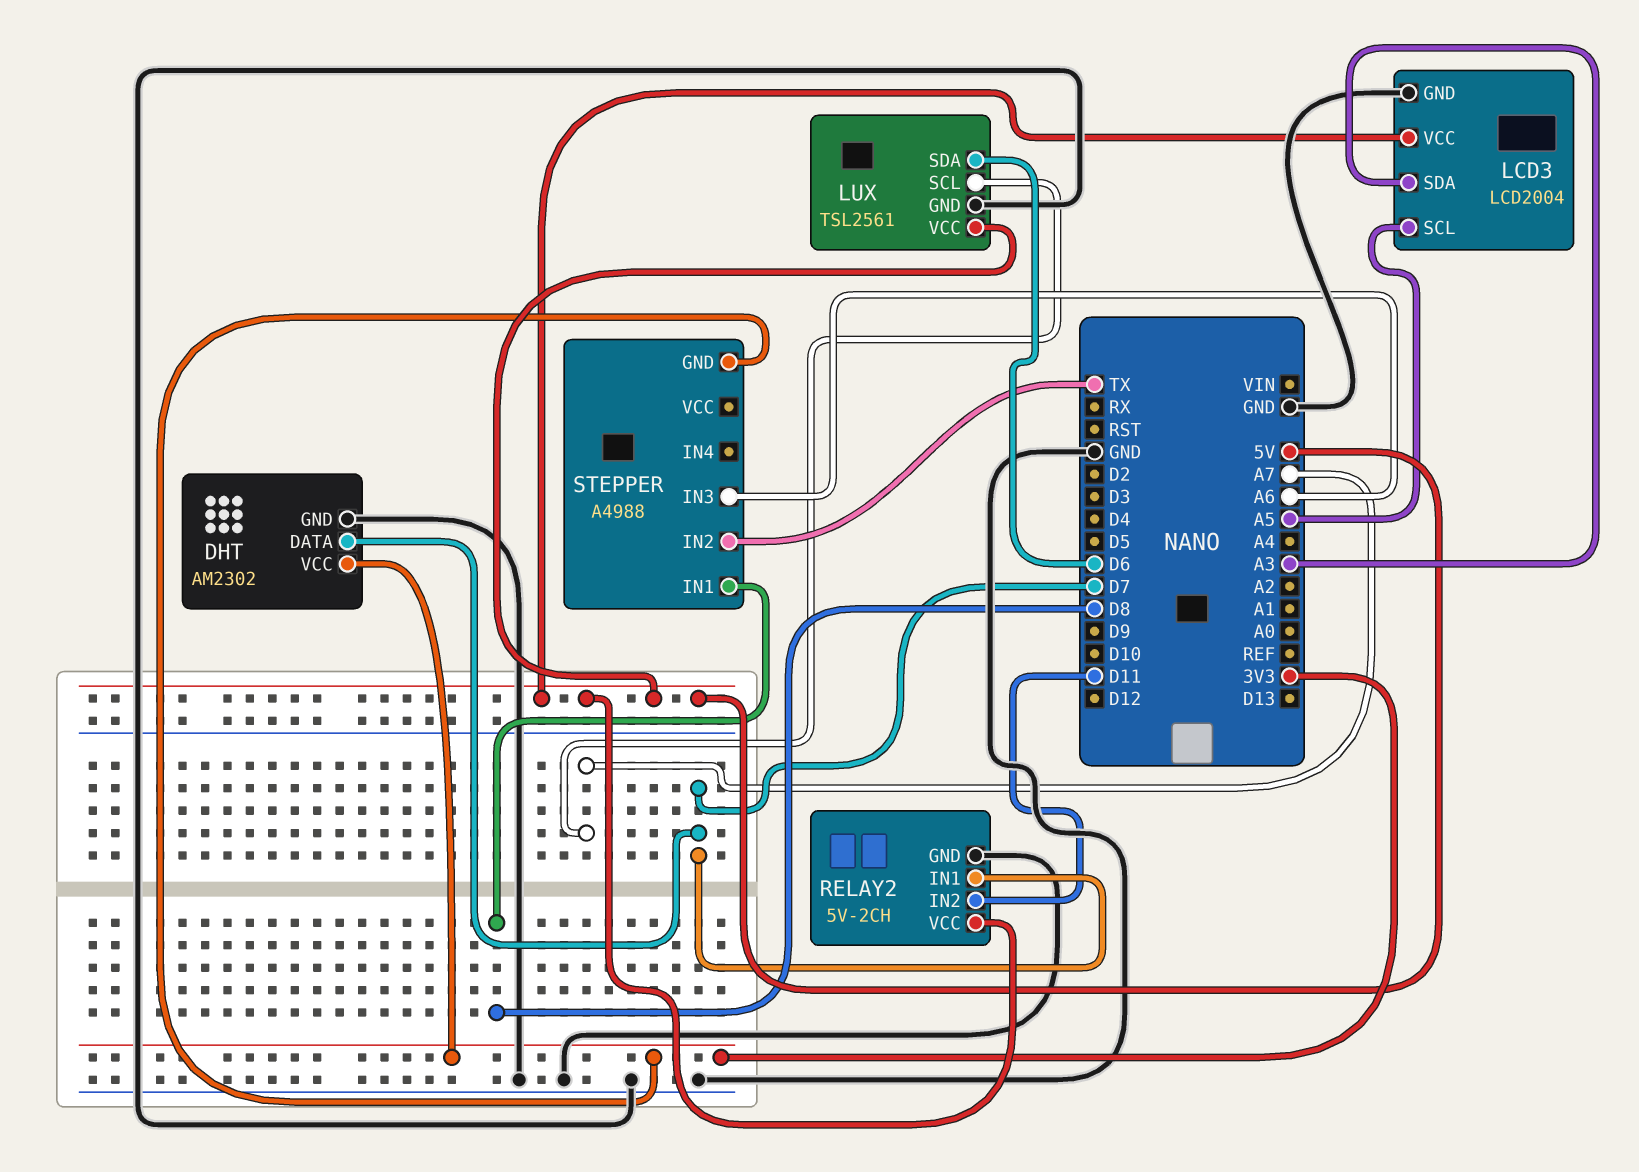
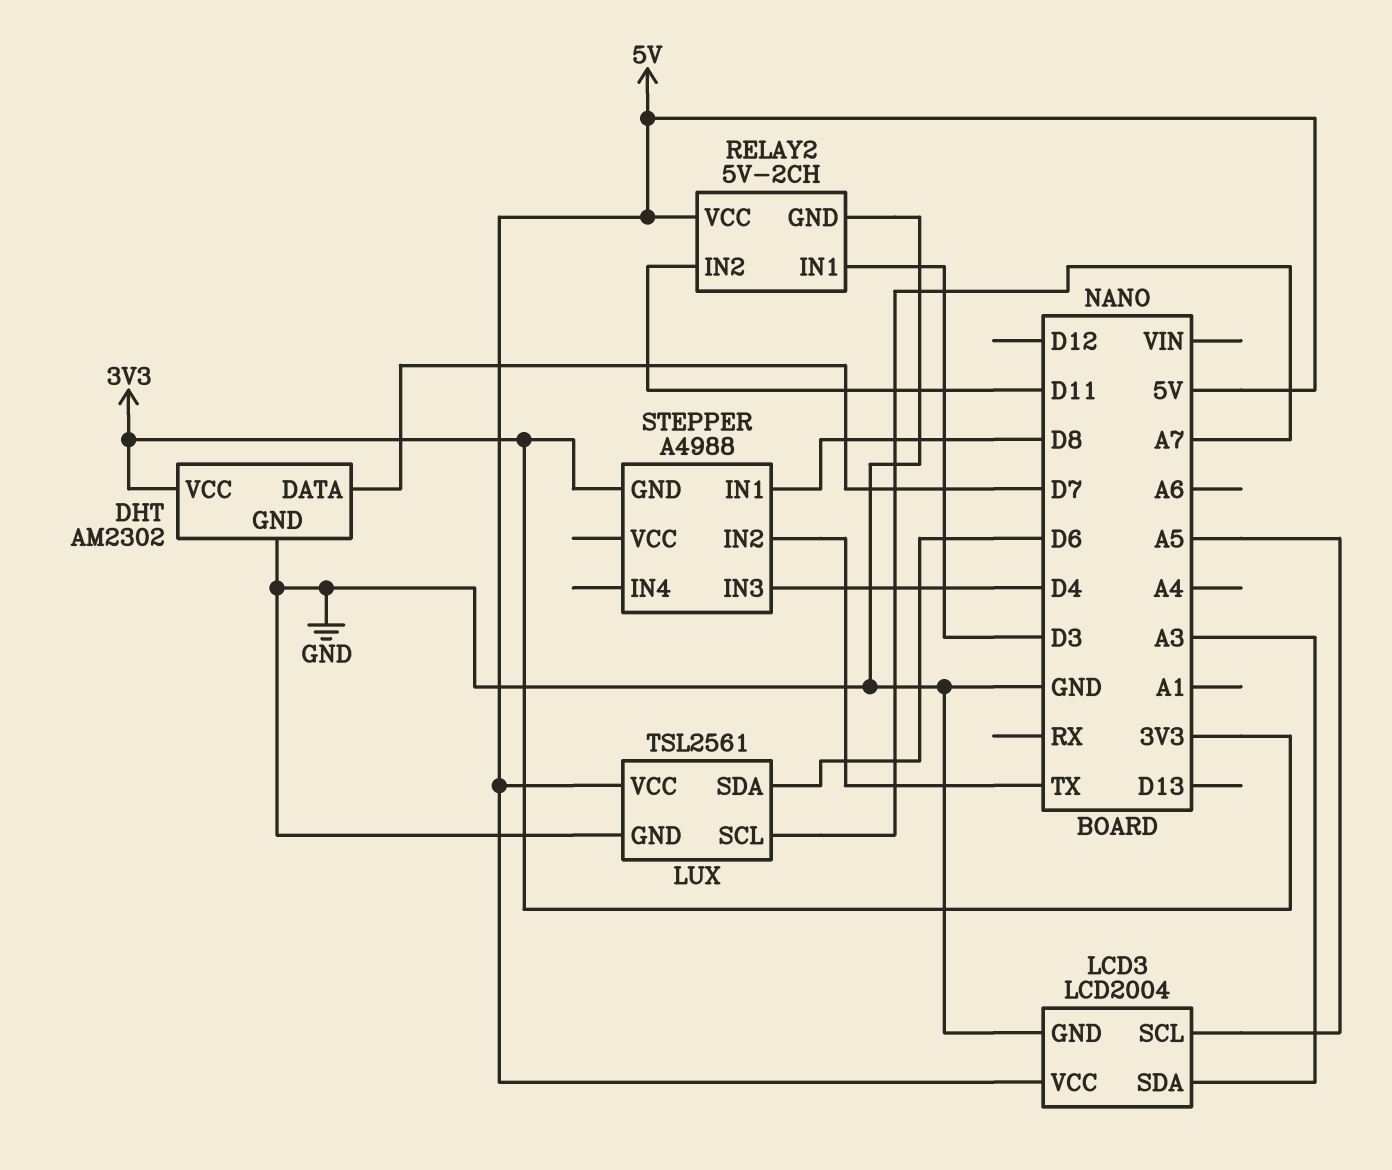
RELAY2 pin IN1: D7 -> D3
STEPPER pin IN3: A6 -> D4

